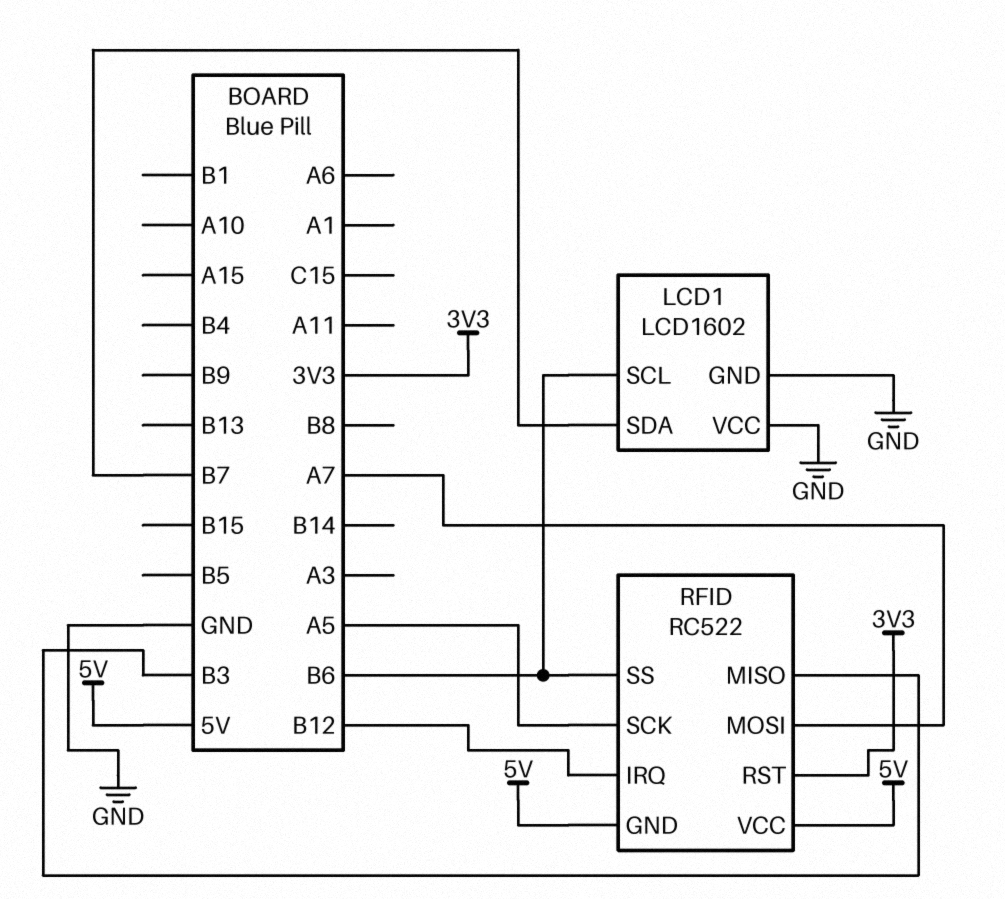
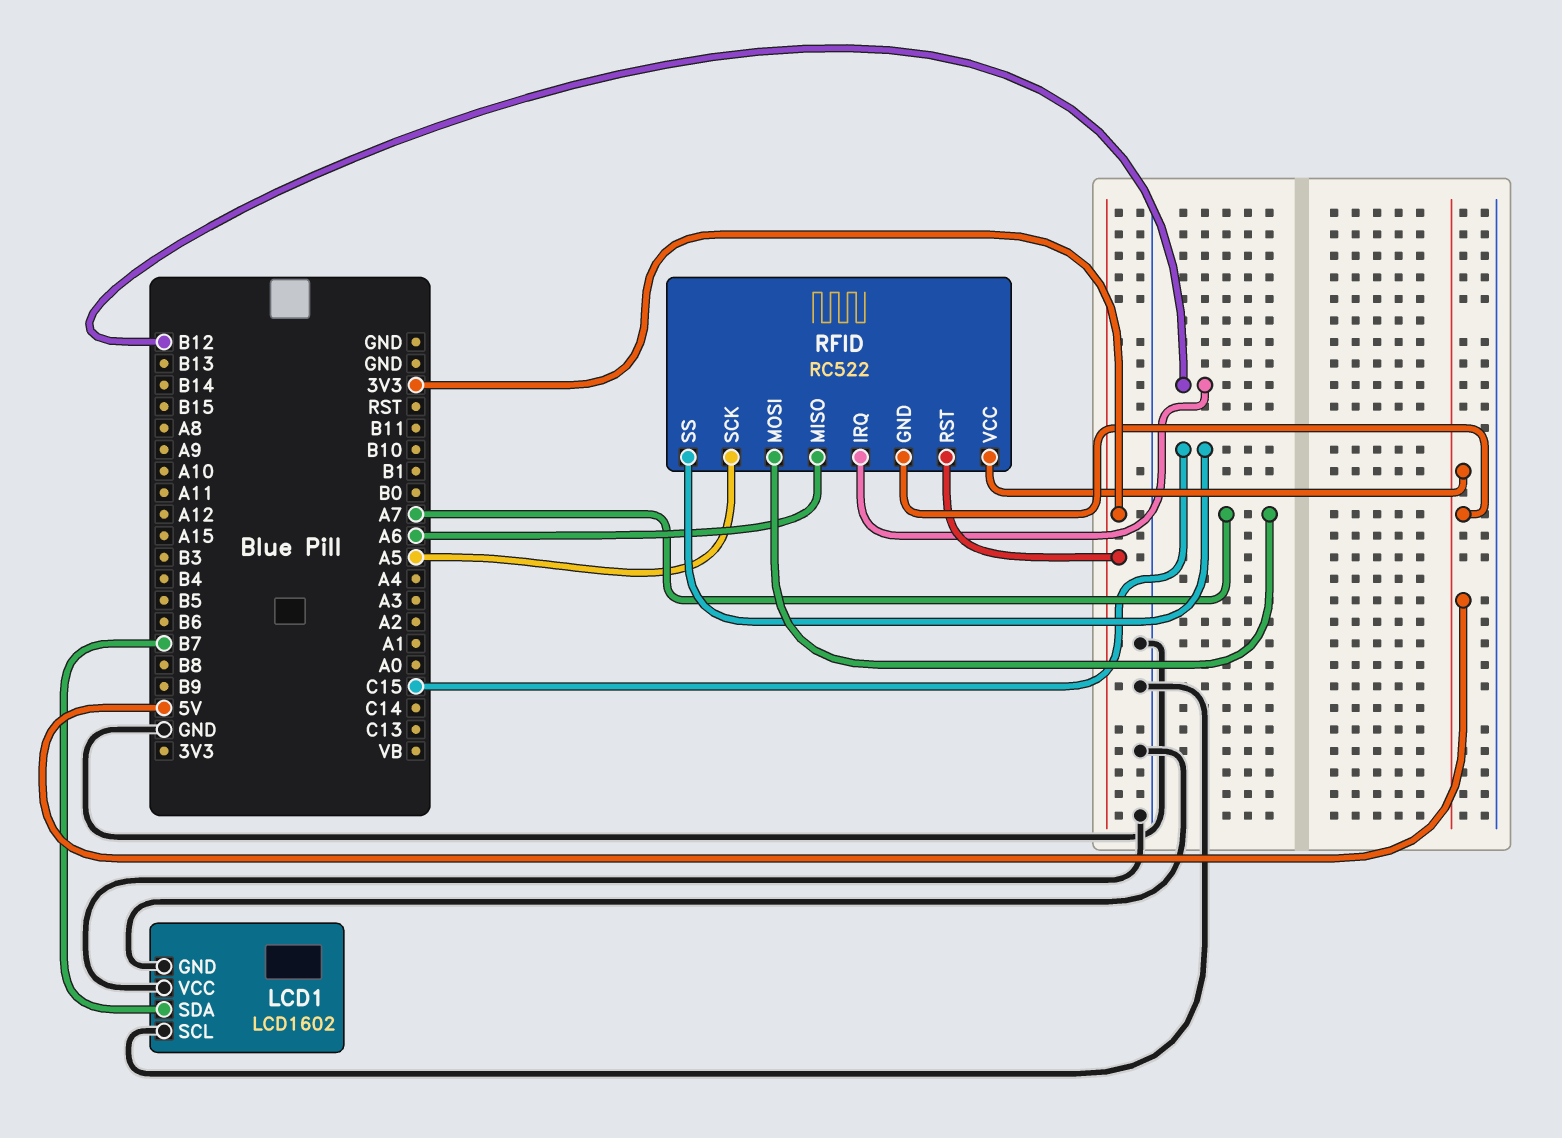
LCD1 pin SCL: B6 -> GND
RFID pin MISO: B3 -> A6
RFID pin SS: B6 -> C15

